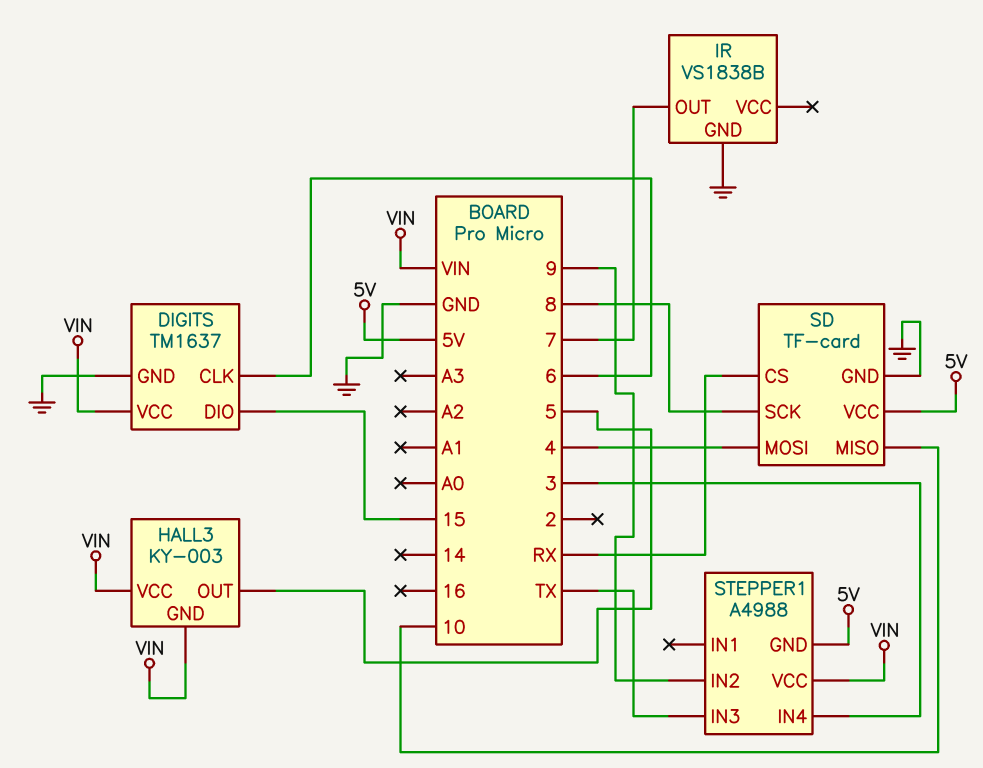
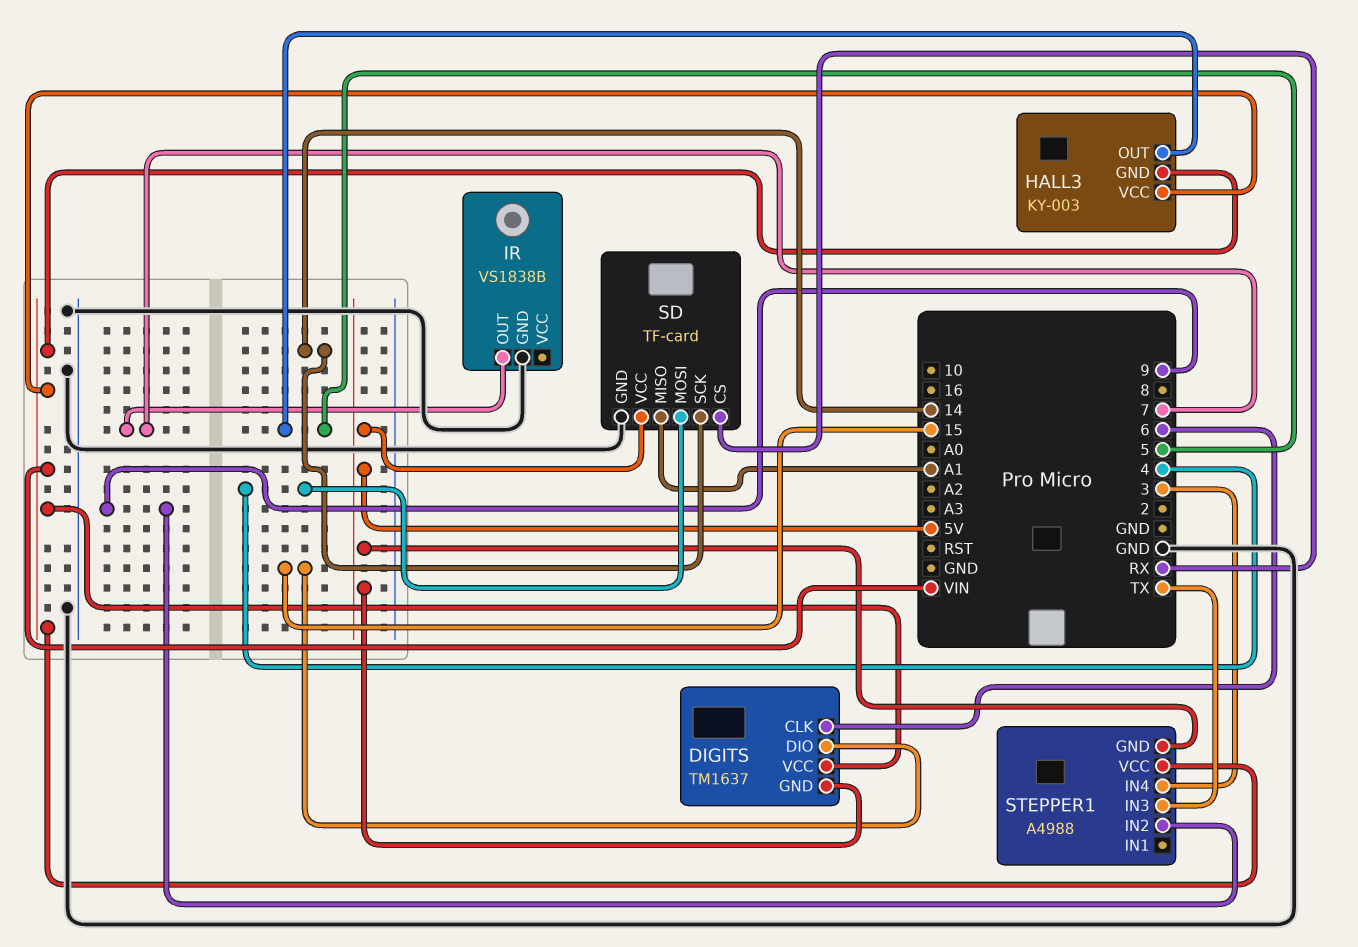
DIGITS pin GND: GND -> 5V
SD pin MISO: 10 -> A1
SD pin SCK: 8 -> 14

